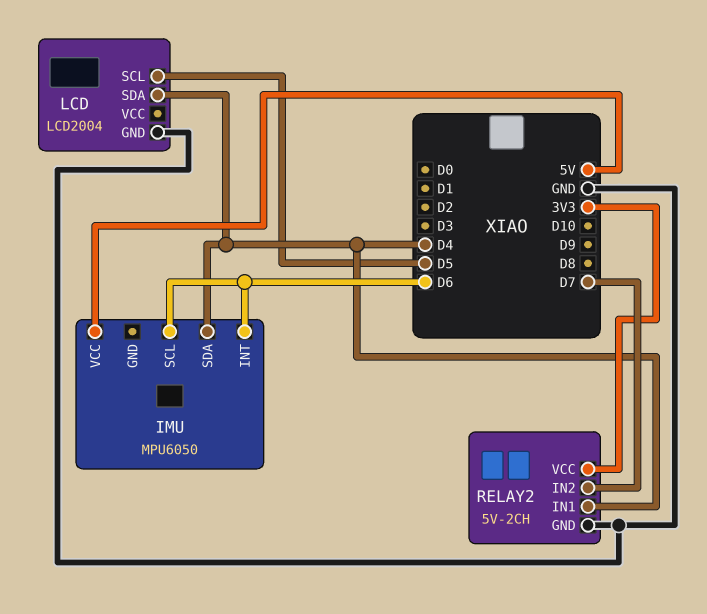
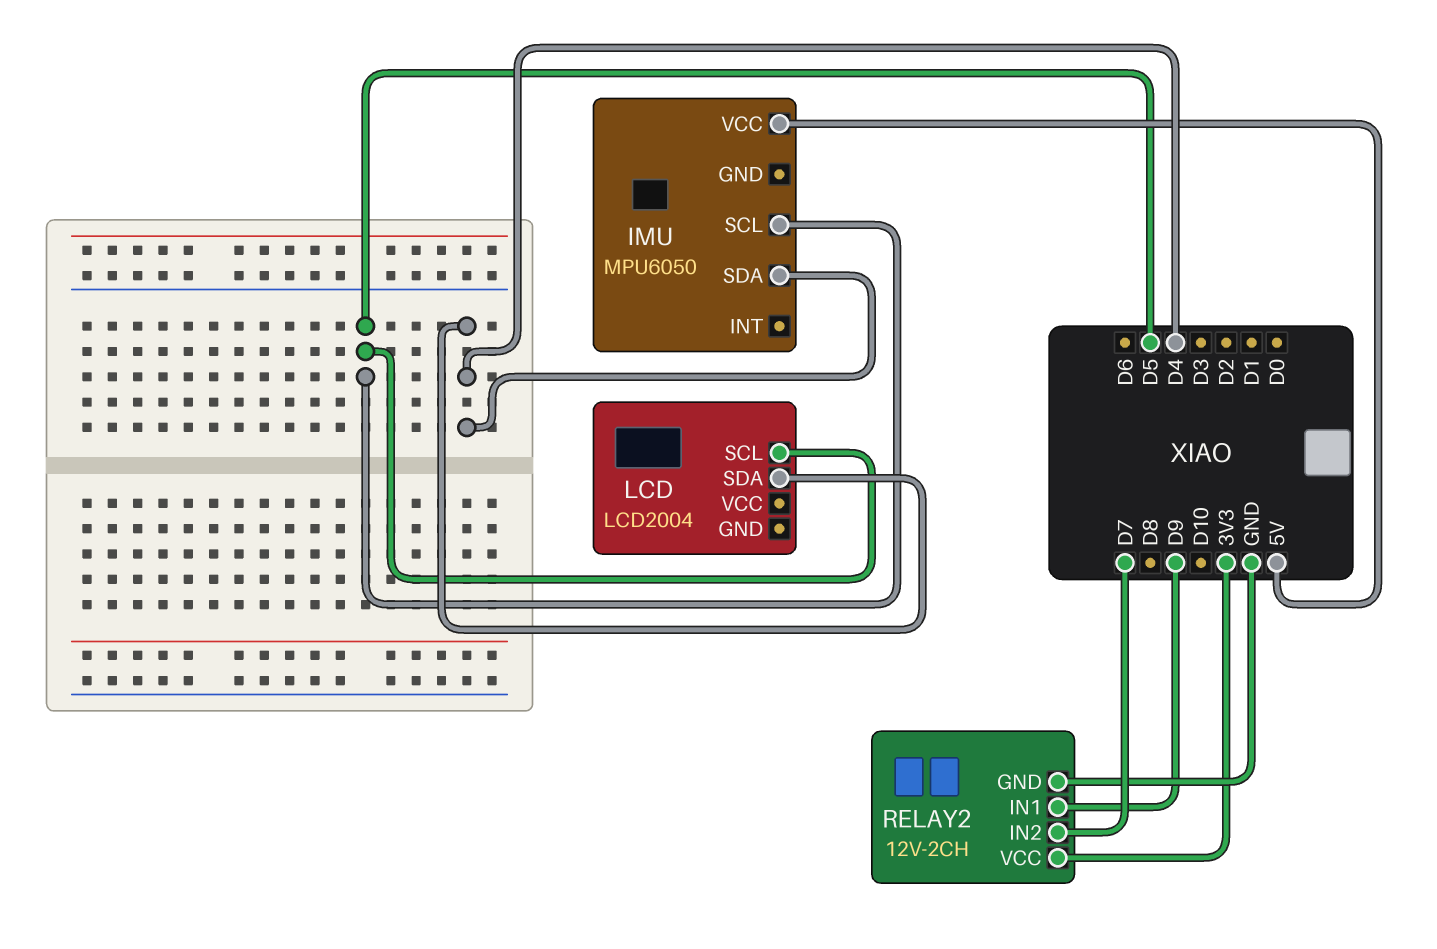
IMU pin INT: D6 -> none
IMU pin SCL: D6 -> D5
LCD pin GND: GND -> none
RELAY2: 5V-2CH -> 12V-2CH
RELAY2 pin IN1: D4 -> D9

